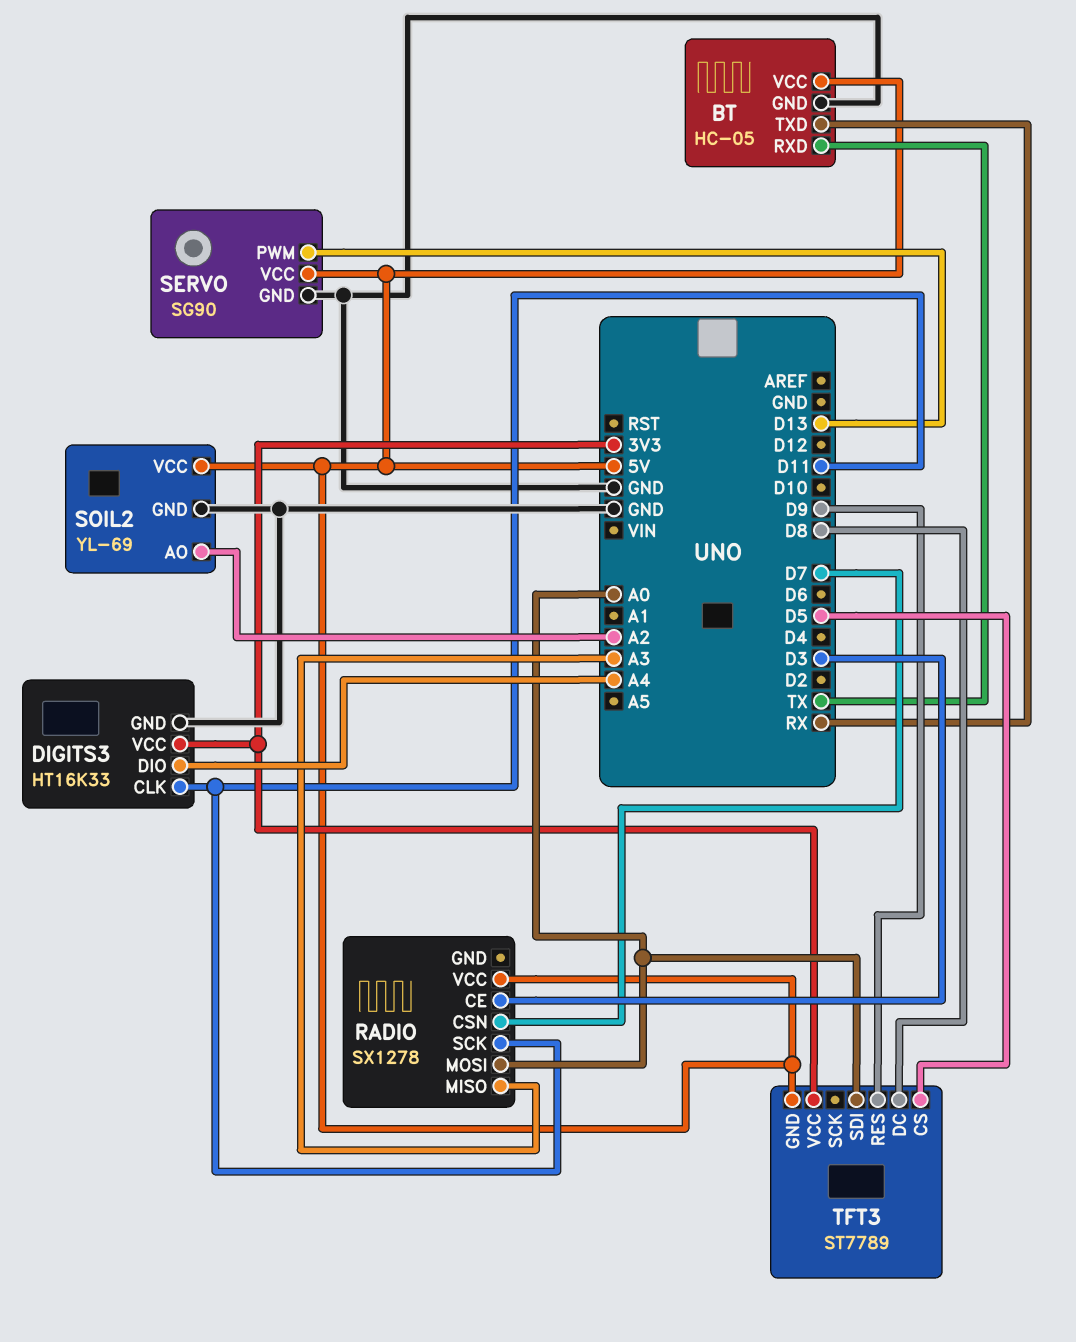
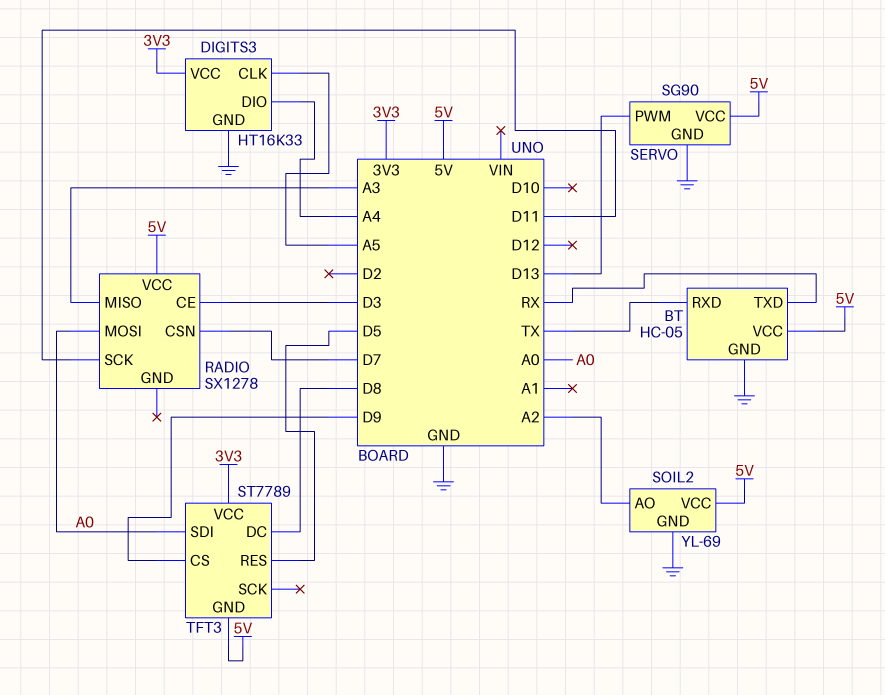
DIGITS3 pin CLK: D11 -> A5
TFT3 pin CS: D5 -> D9
TFT3 pin RES: D9 -> D5

